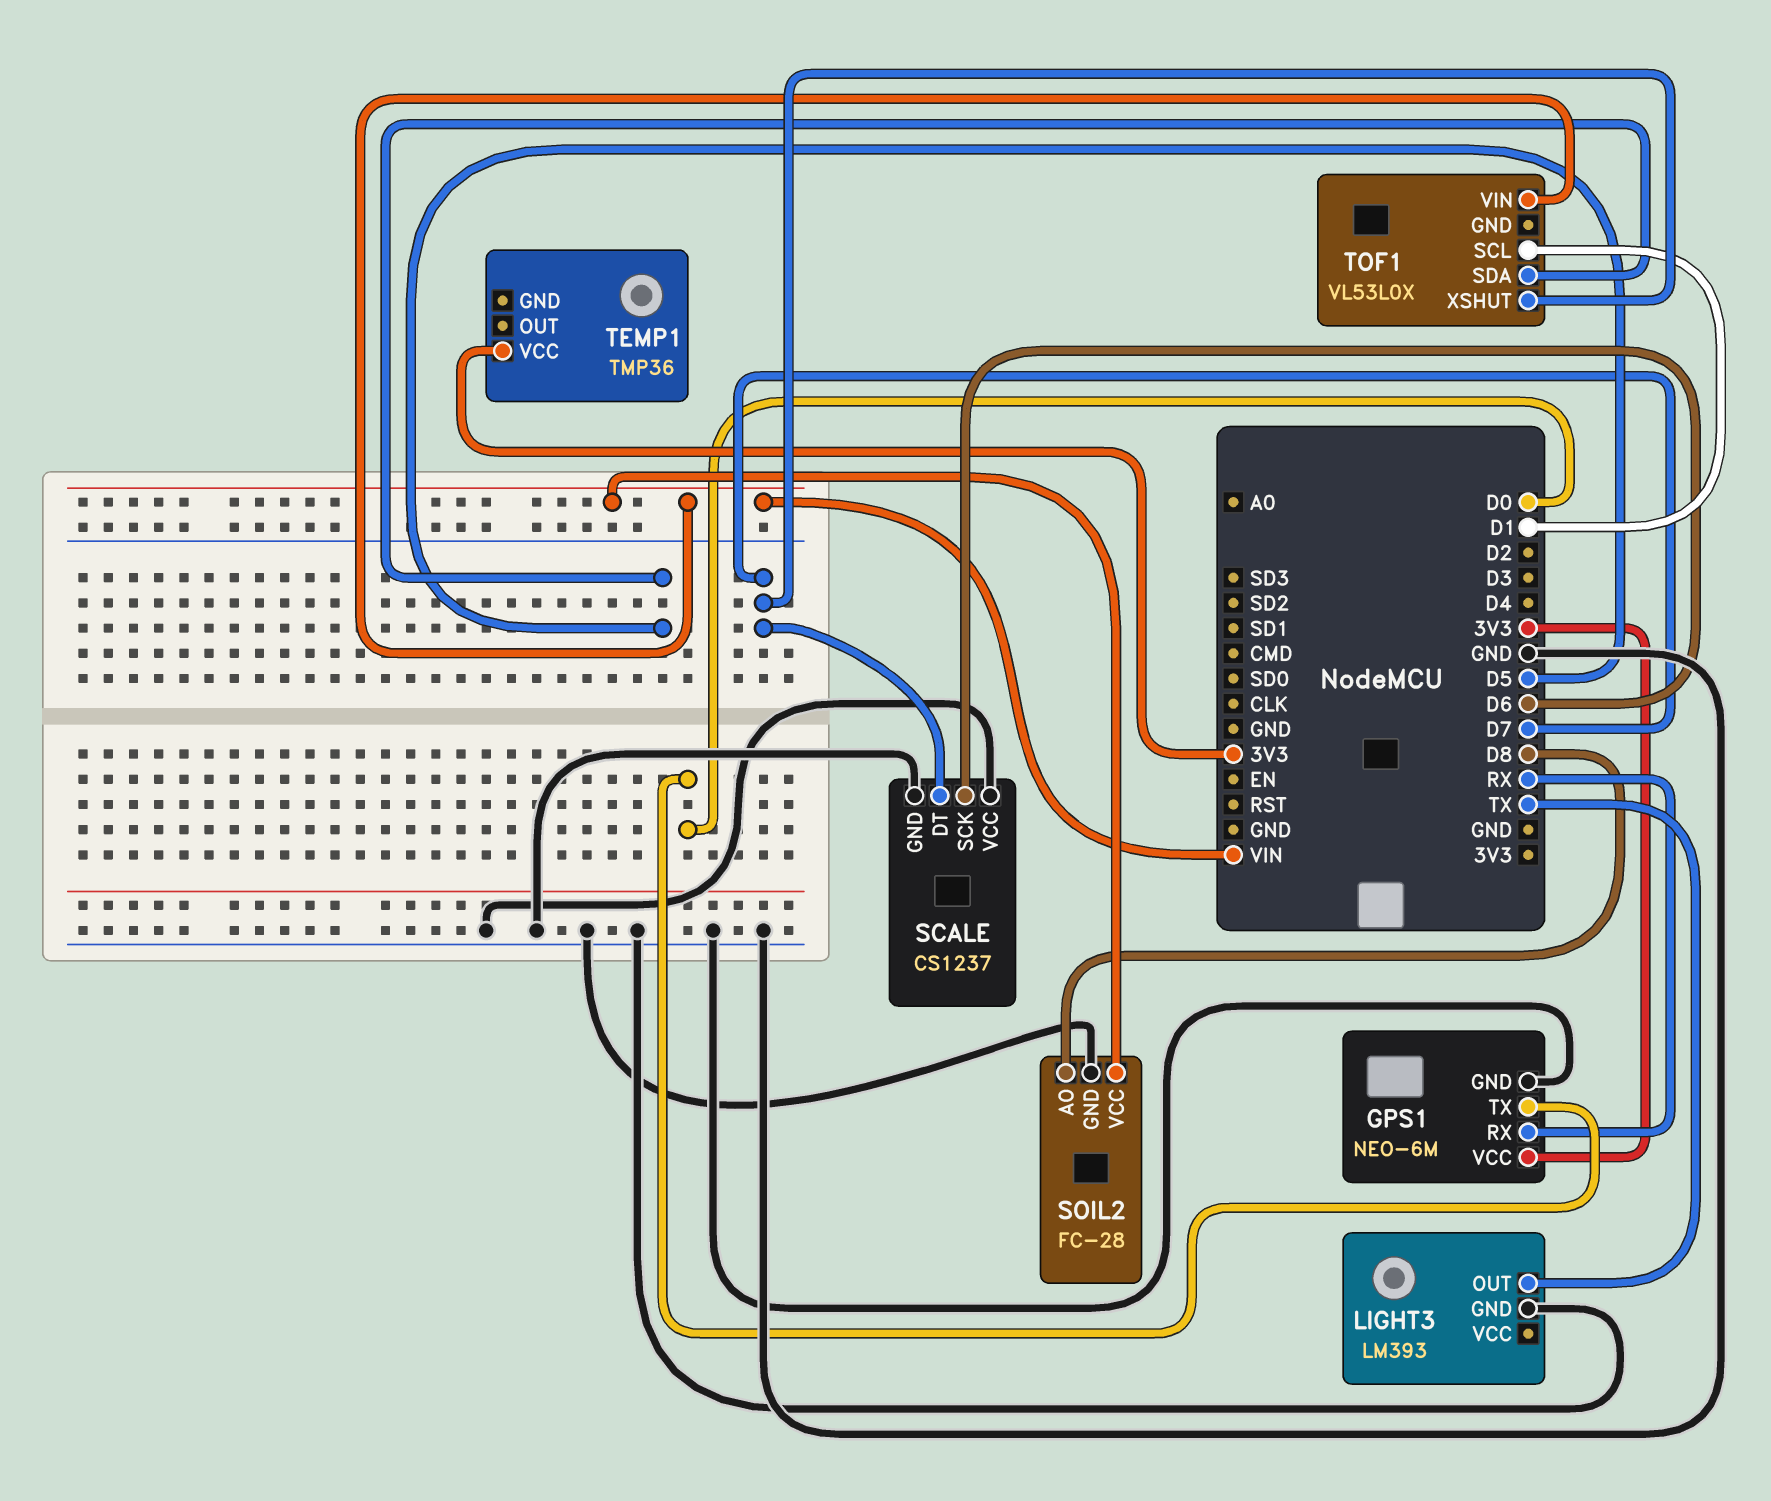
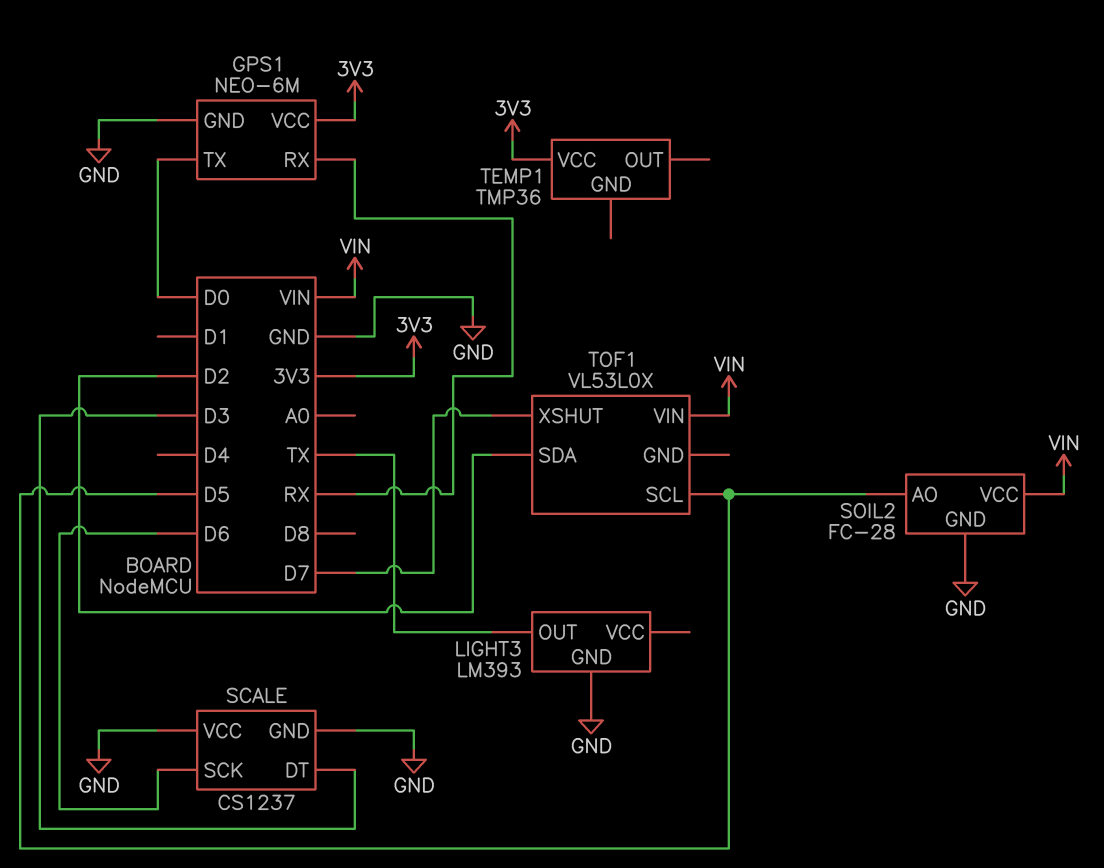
SCALE pin DT: D7 -> D3
SOIL2 pin AO: D8 -> D5
TOF1 pin SCL: D1 -> D5
TOF1 pin SDA: D5 -> D2

